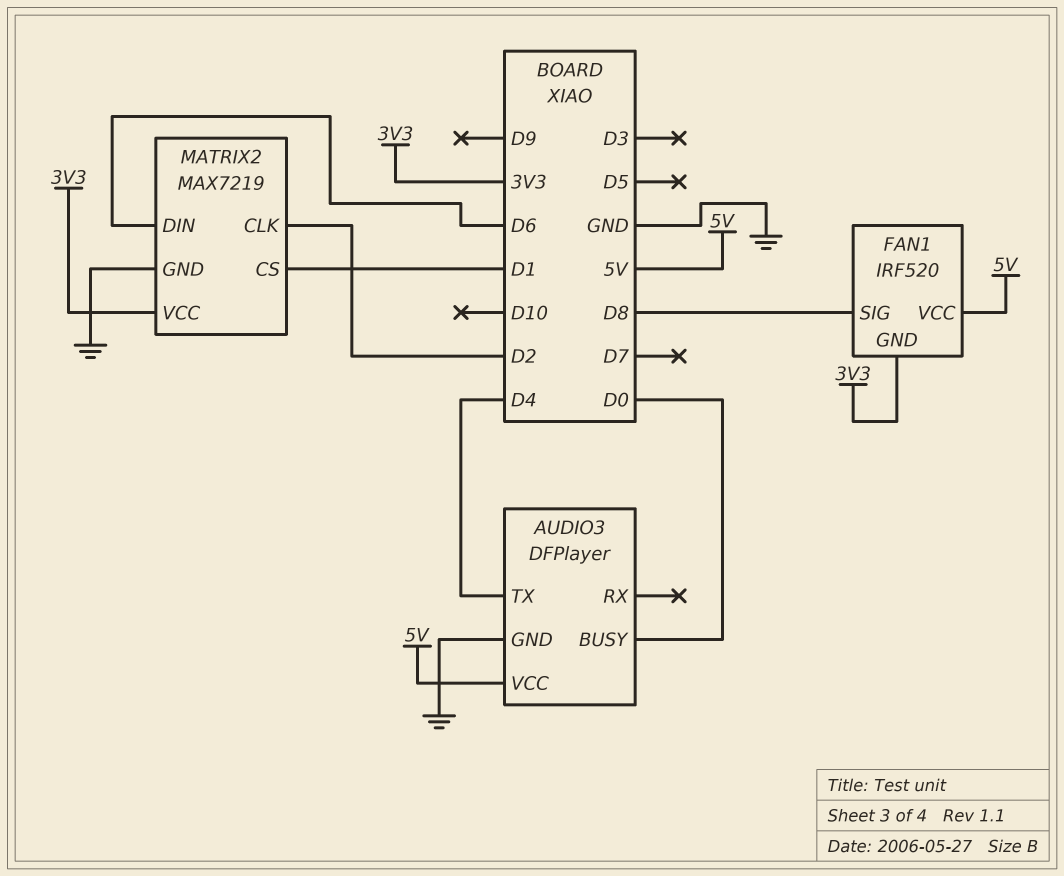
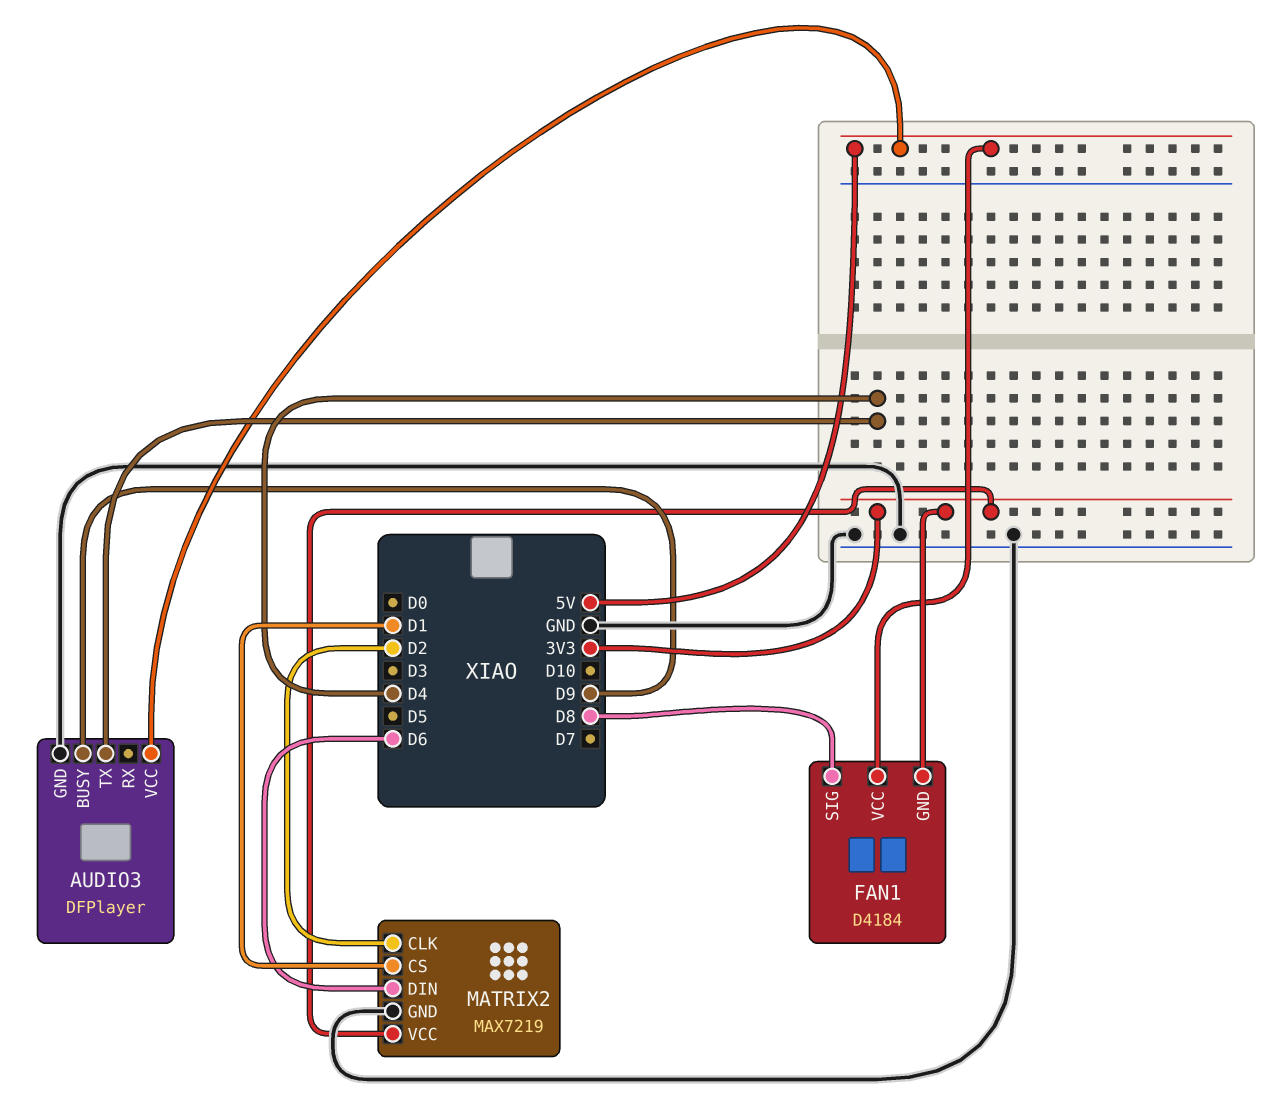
AUDIO3 pin BUSY: D0 -> D9
FAN1: IRF520 -> D4184

